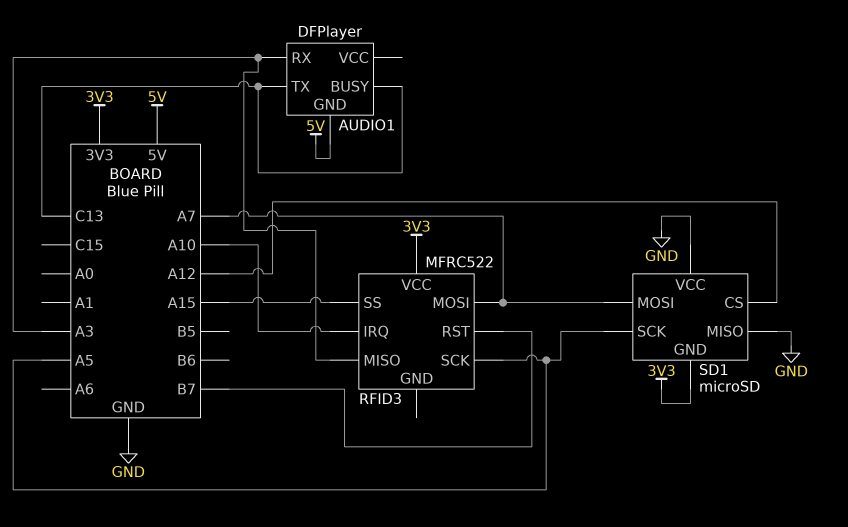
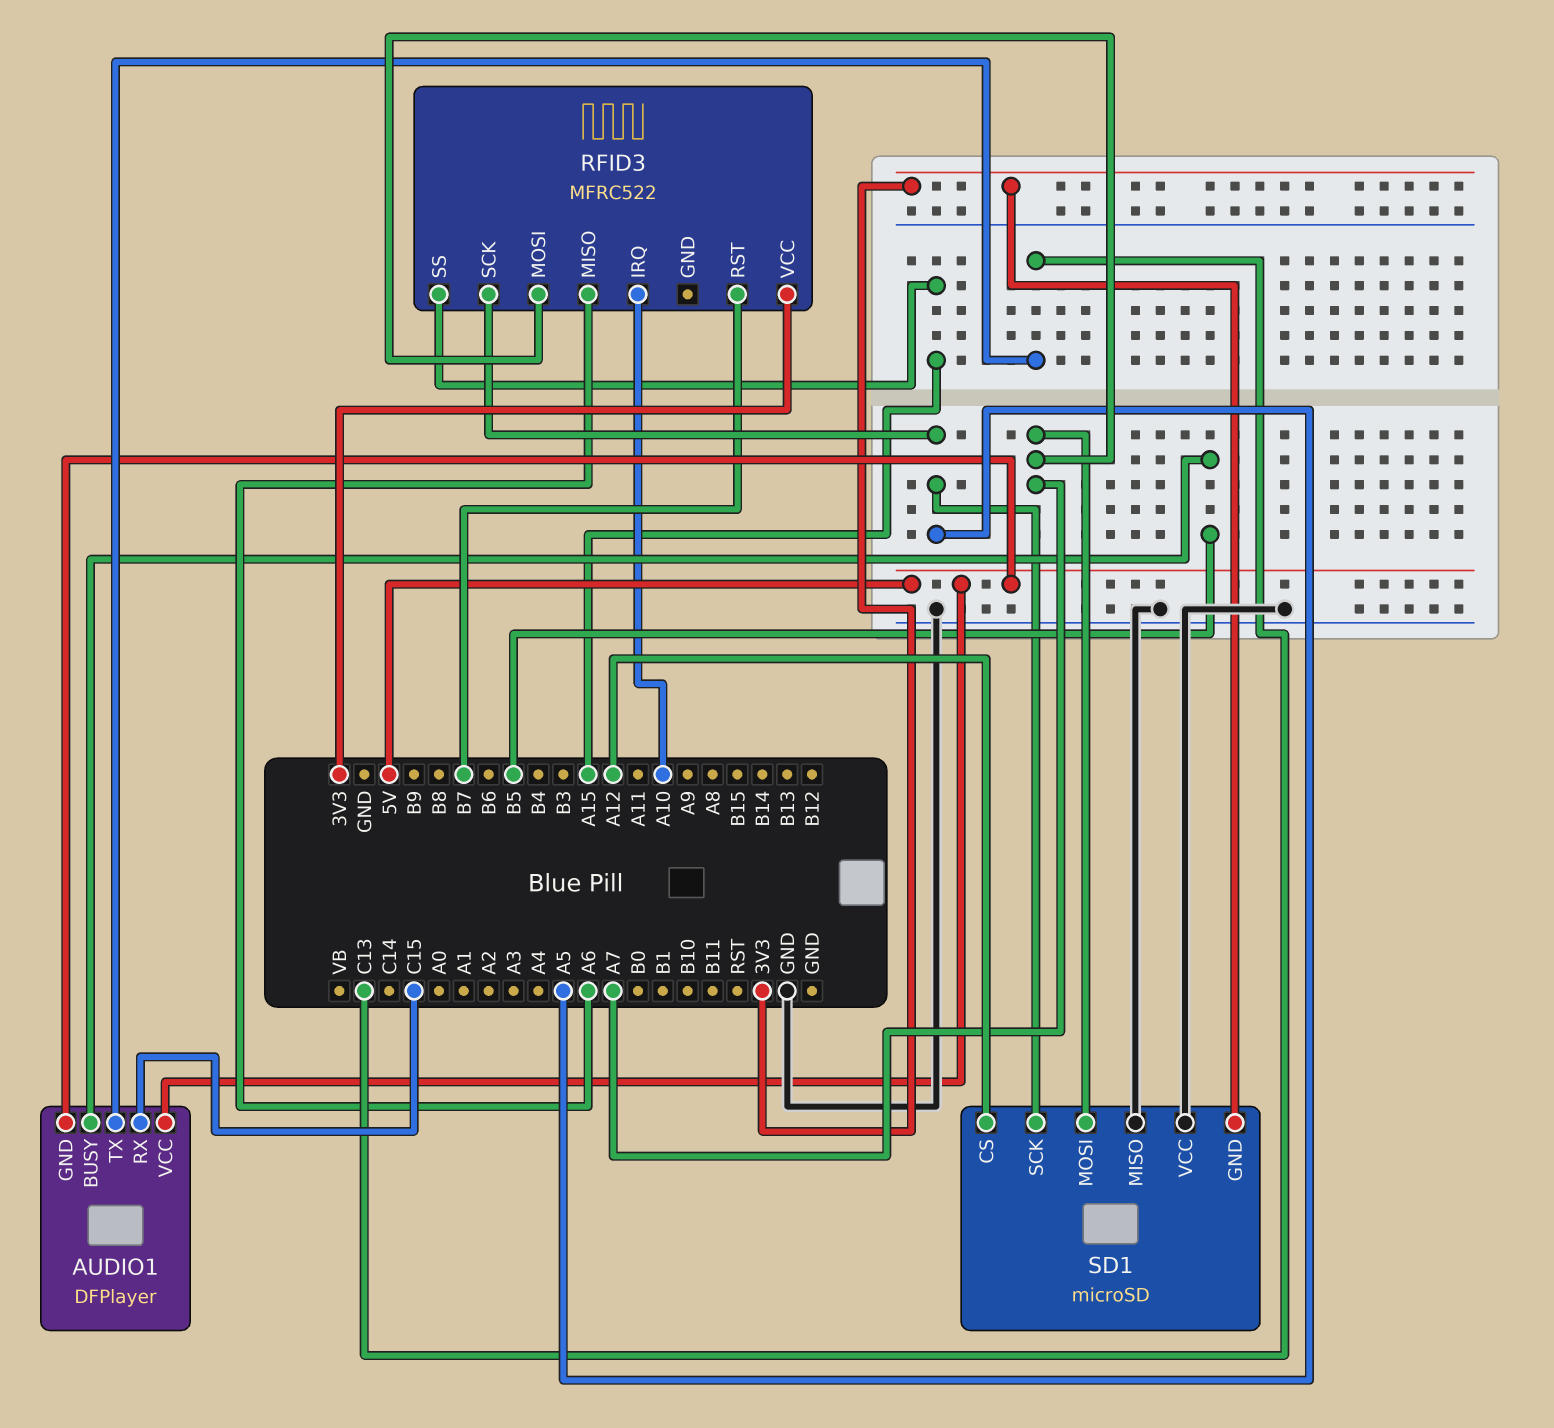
AUDIO1 pin BUSY: C13 -> B5
AUDIO1 pin RX: A3 -> C15
AUDIO1 pin VCC: none -> 5V
RFID3 pin MISO: A3 -> A6

